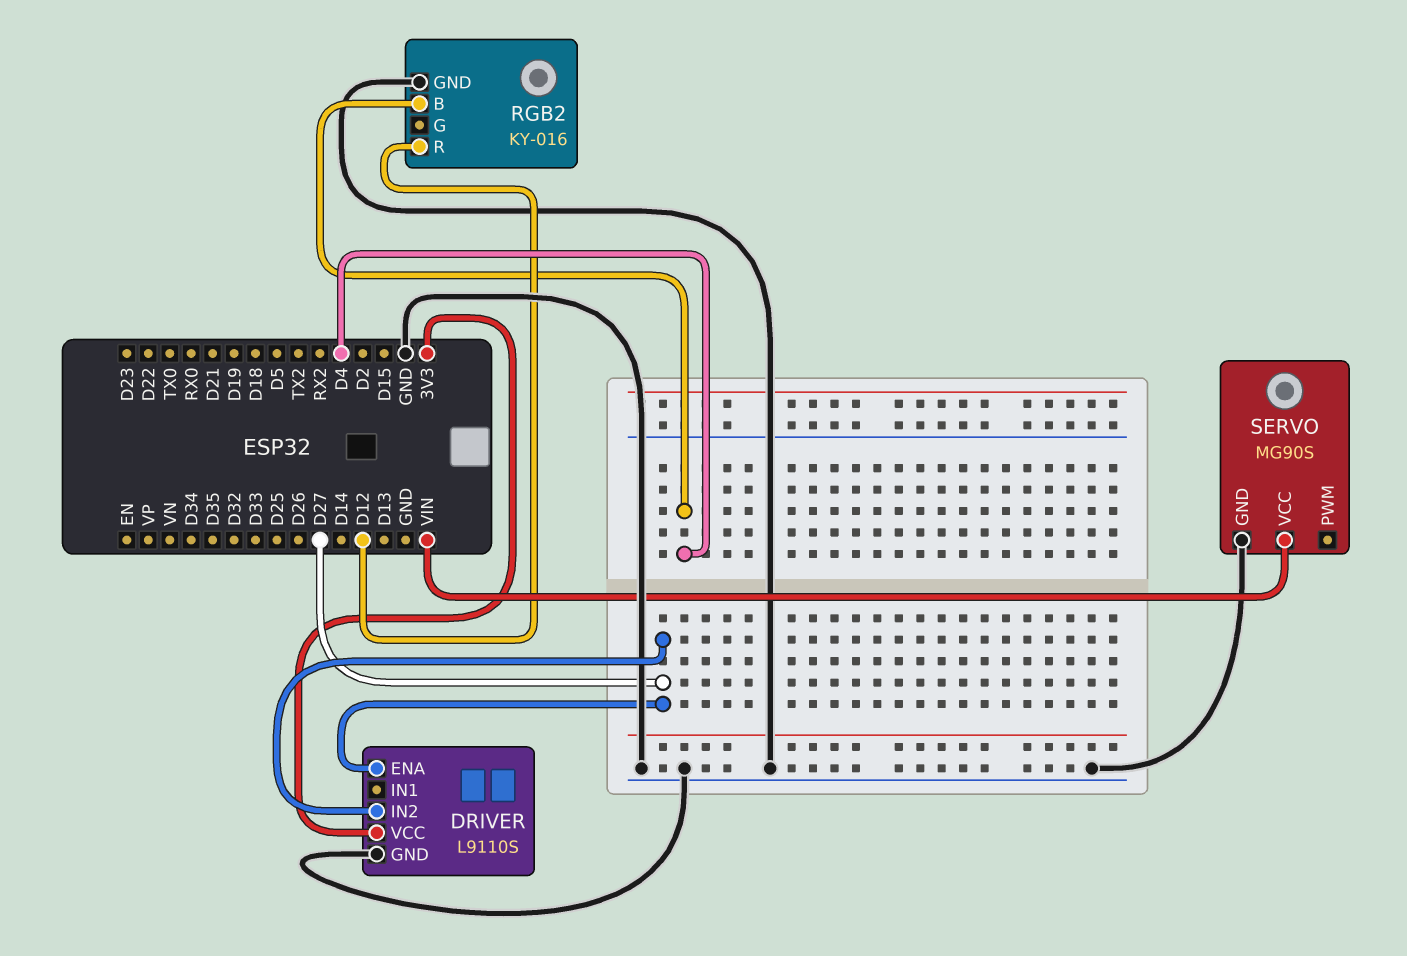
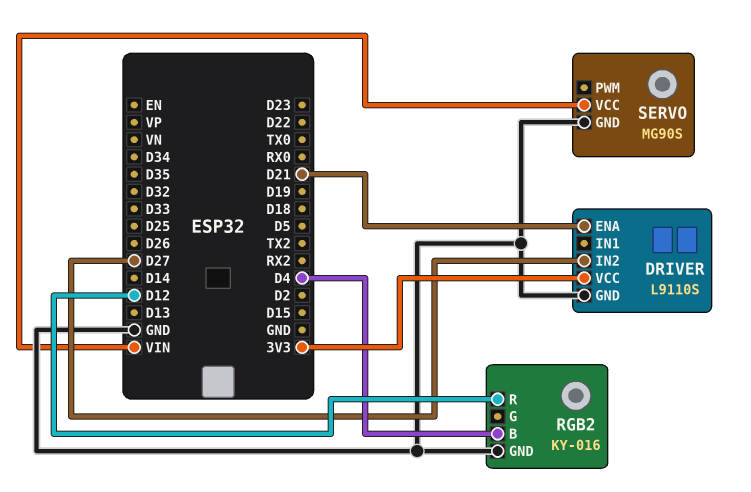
DRIVER pin ENA: D27 -> D21

